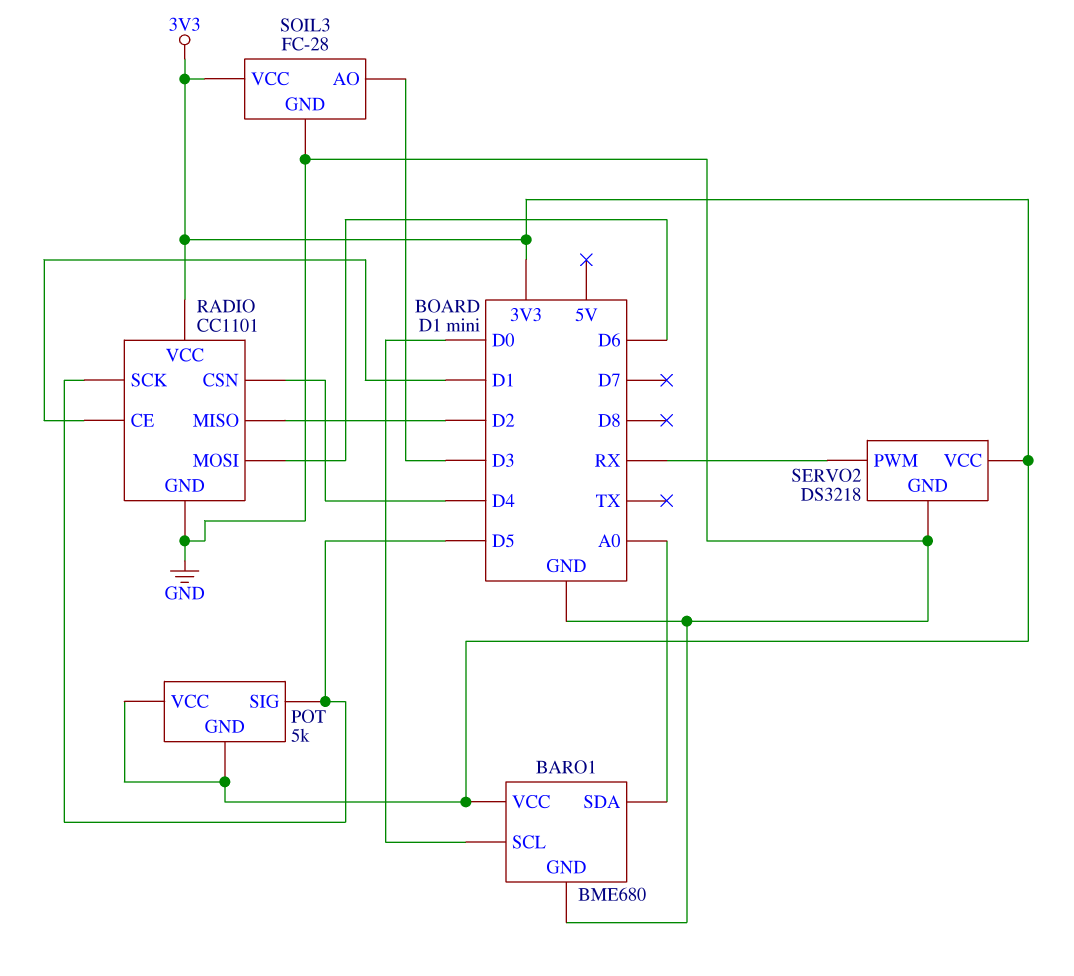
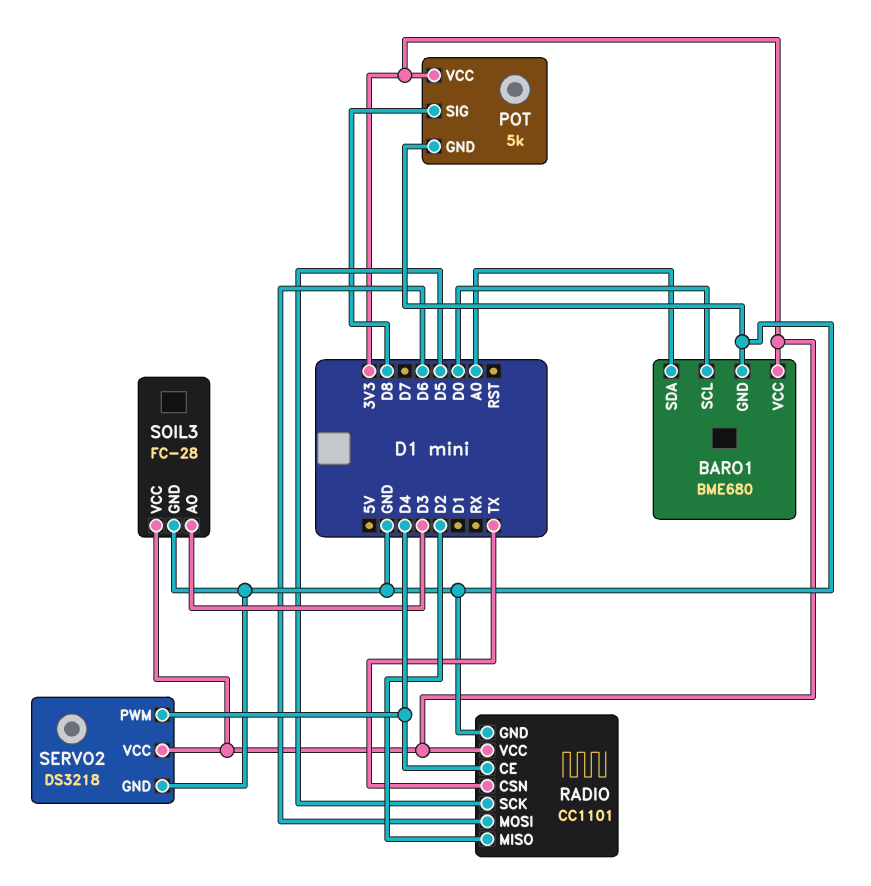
POT pin GND: 3V3 -> GND
POT pin SIG: D5 -> D8
RADIO pin CE: D1 -> D4
RADIO pin CSN: D4 -> TX
SERVO2 pin PWM: RX -> D4

